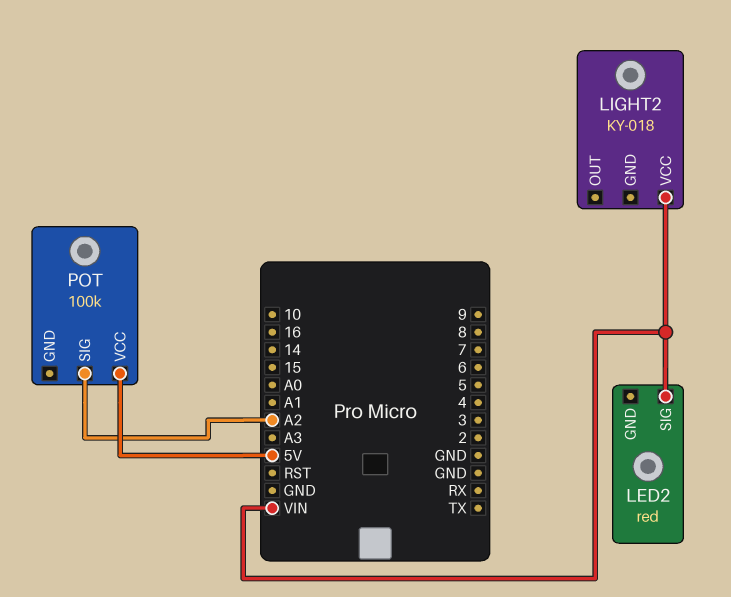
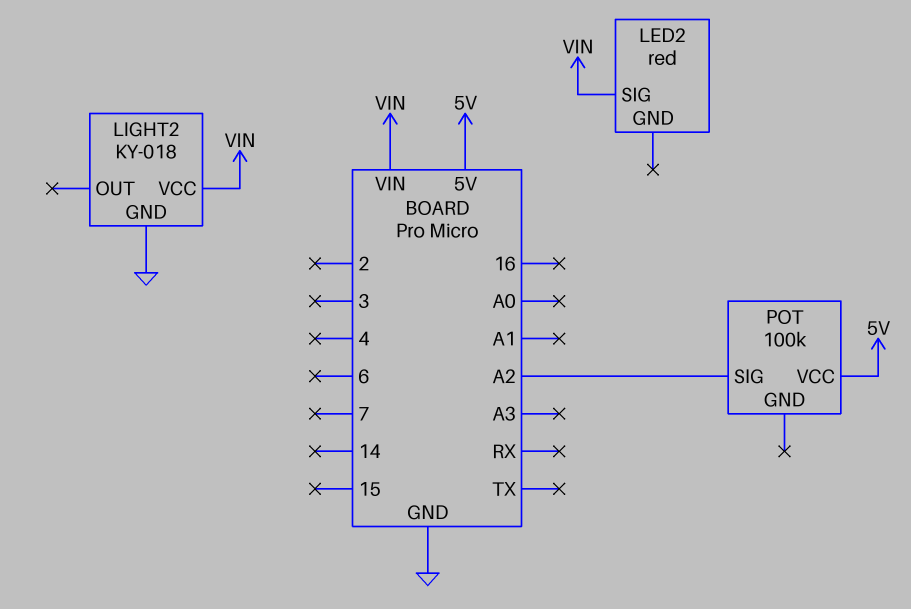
LIGHT2 pin GND: none -> GND

